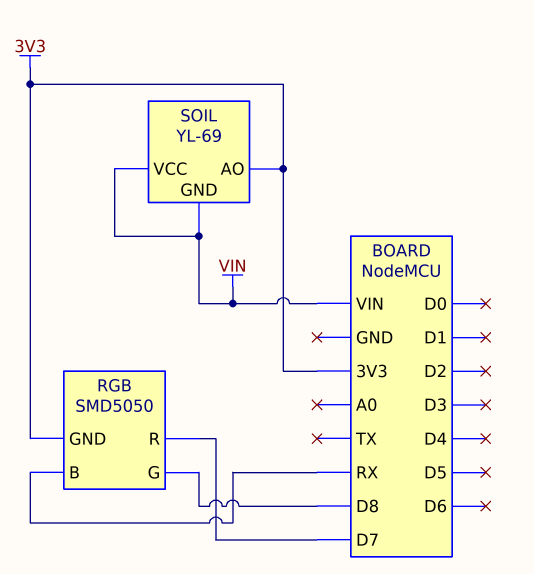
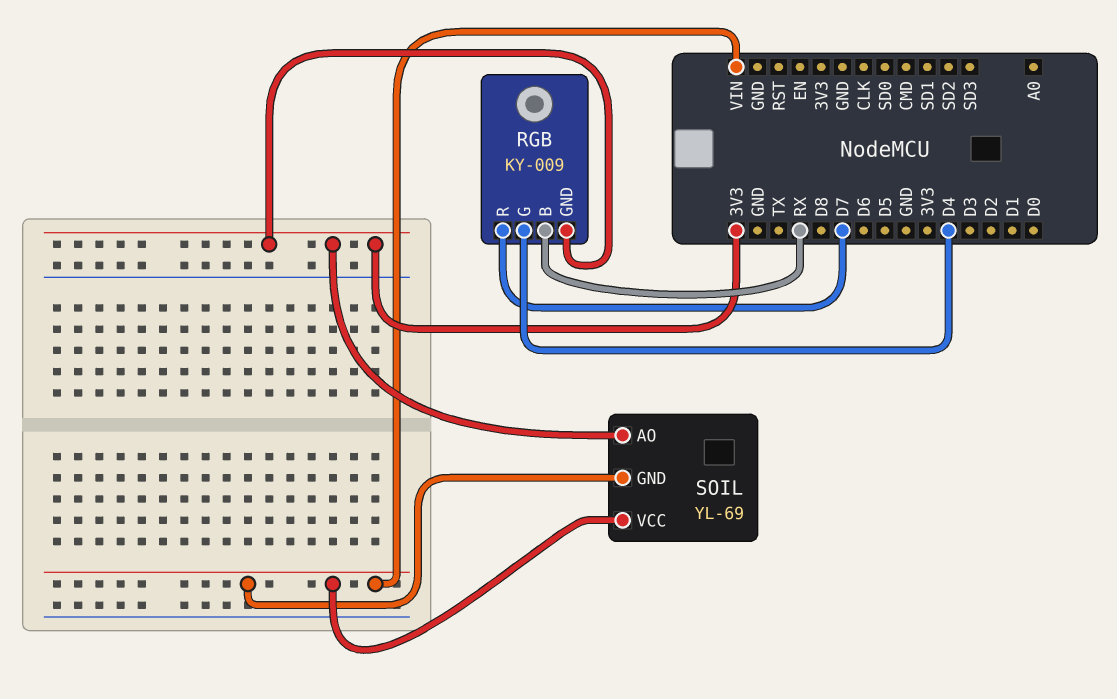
RGB: SMD5050 -> KY-009
RGB pin G: D8 -> D4

